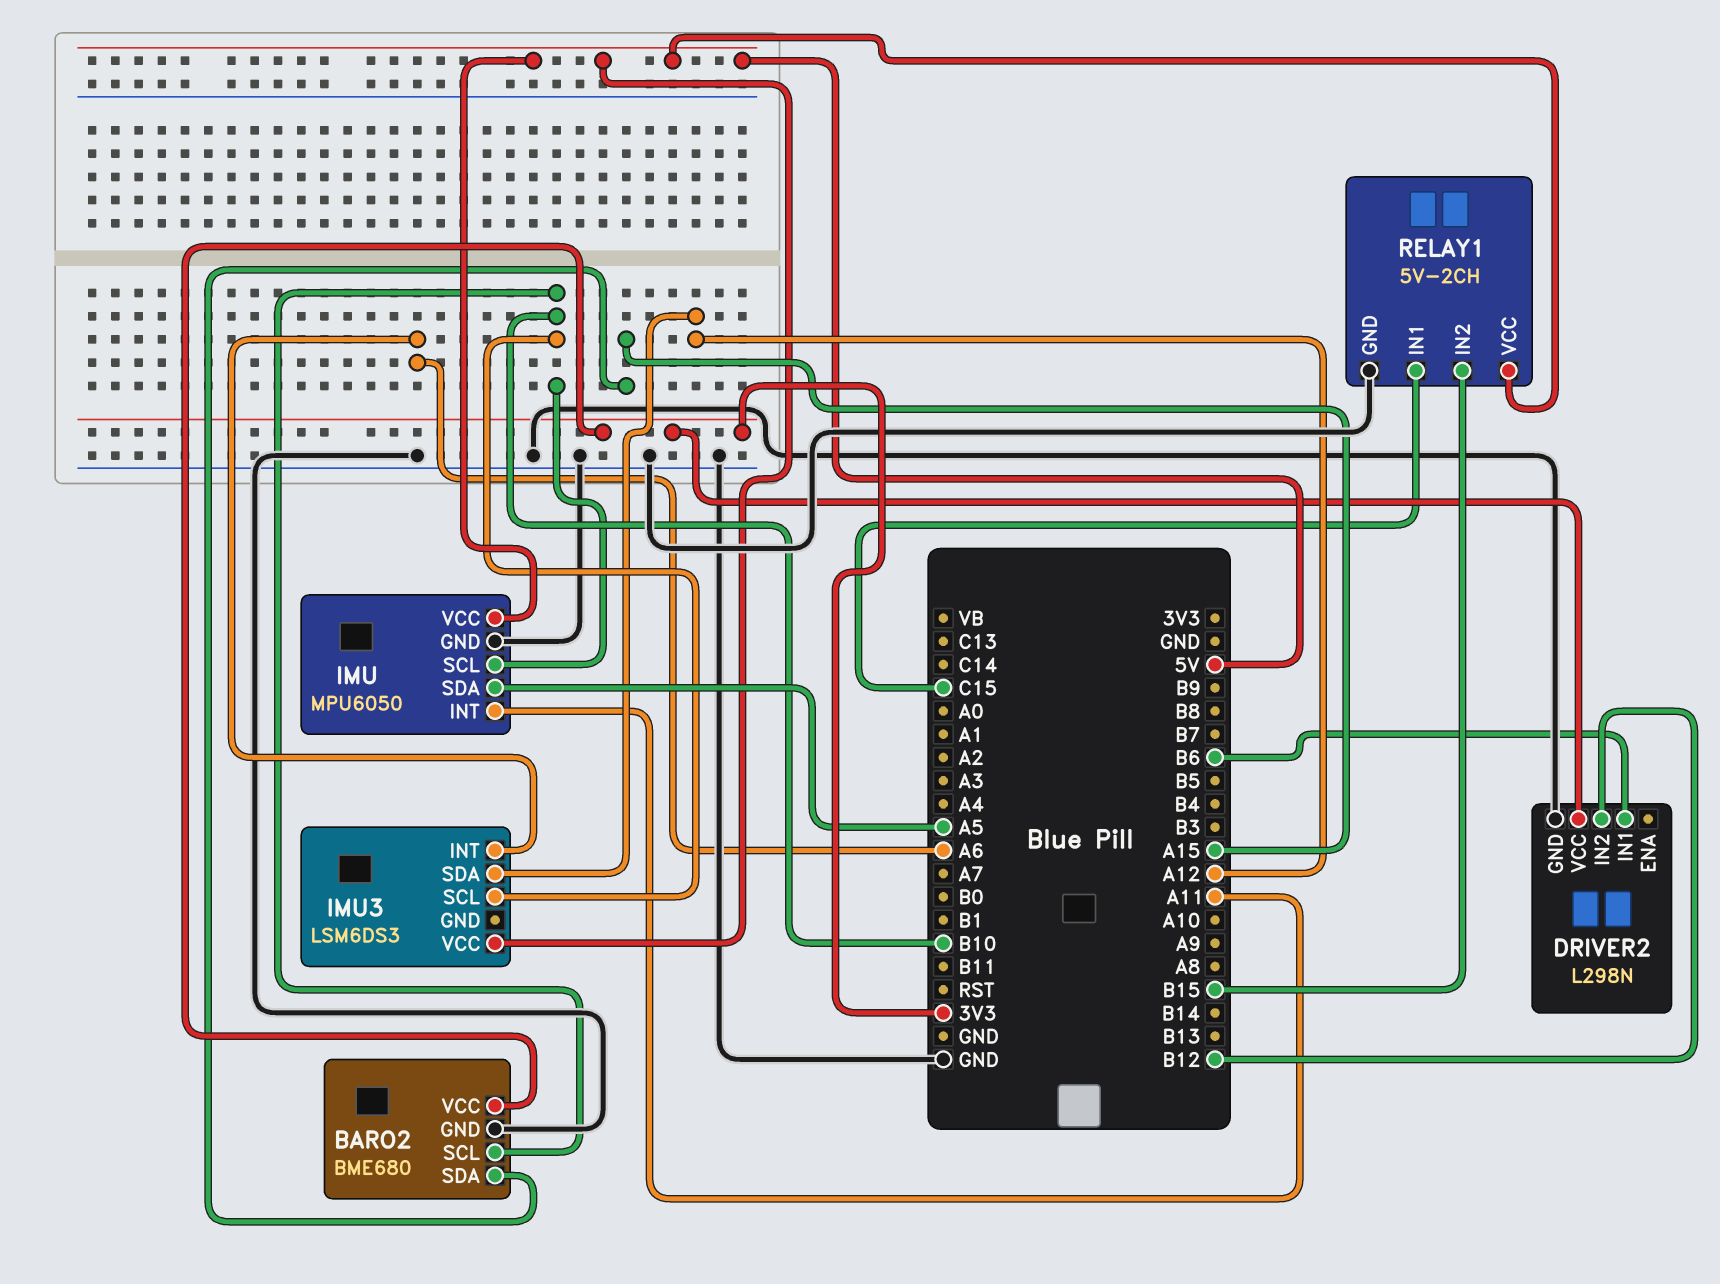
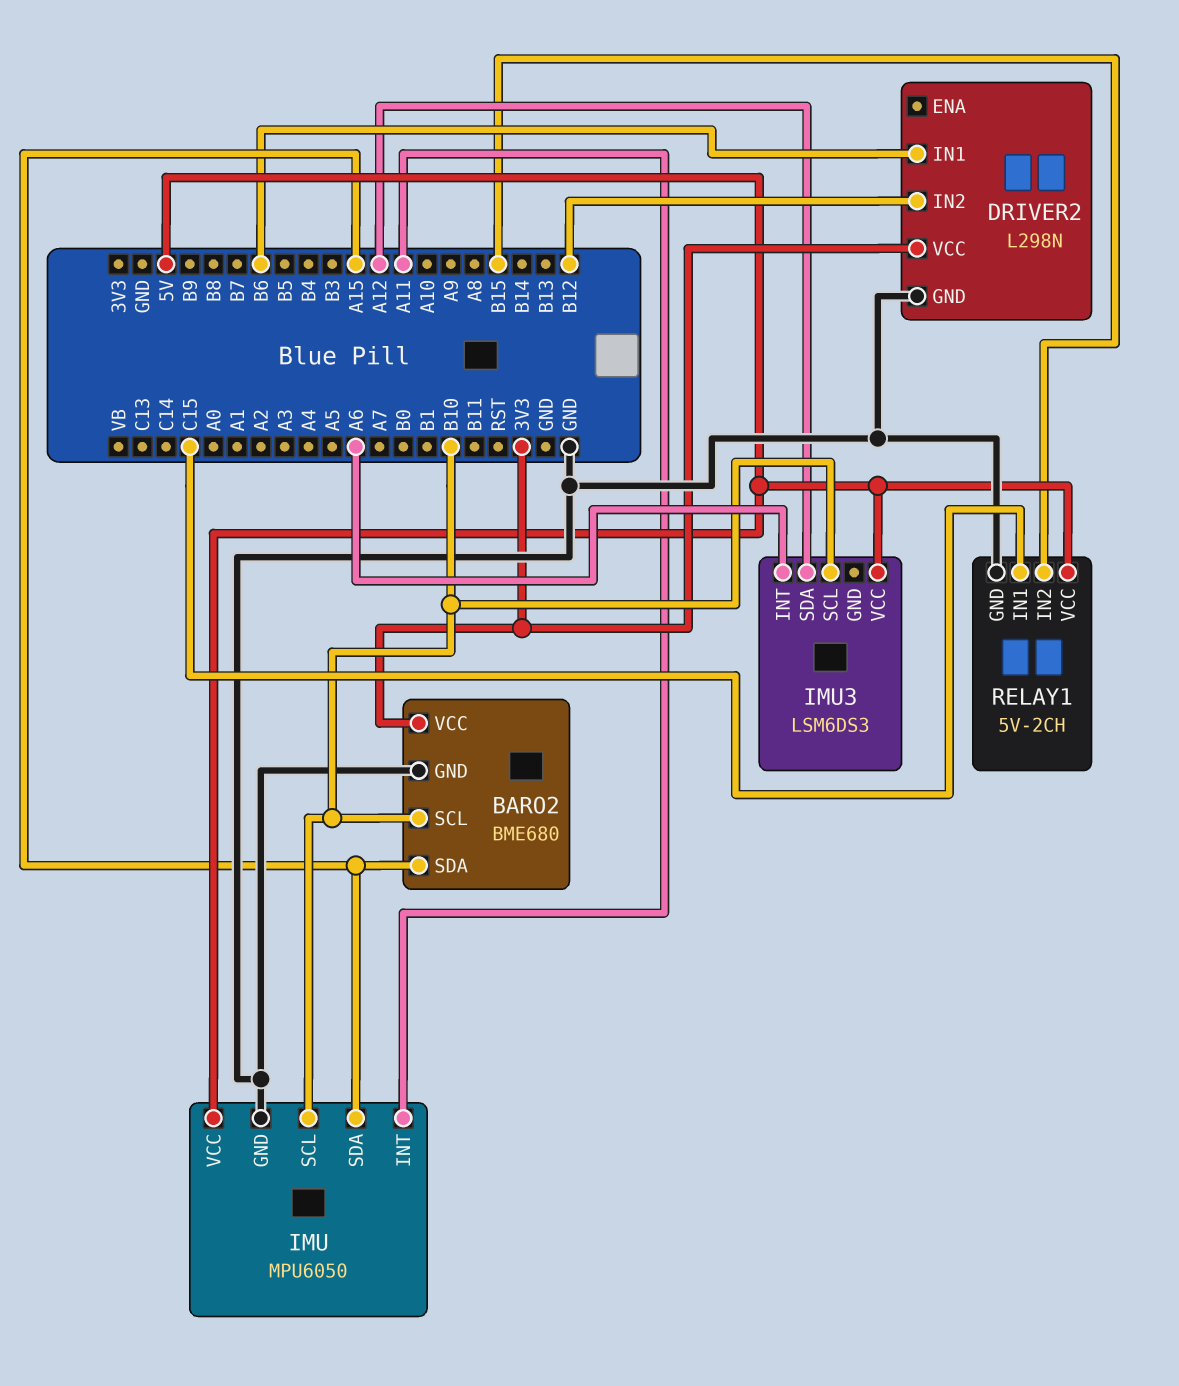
IMU pin SDA: A5 -> A15

